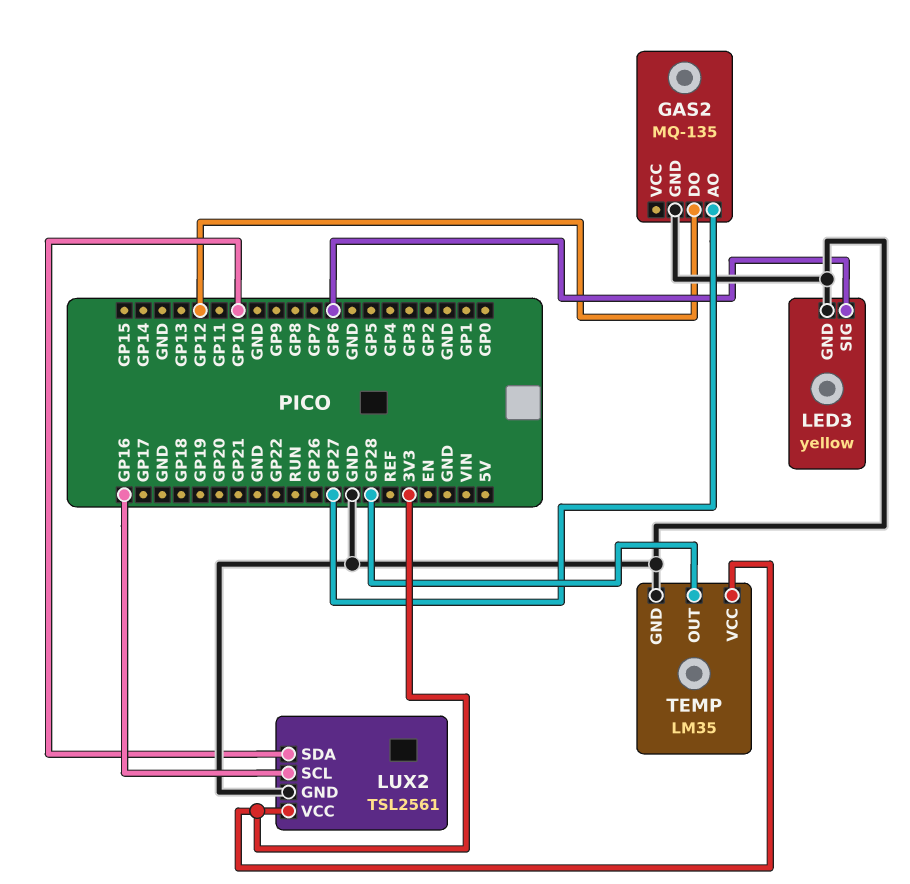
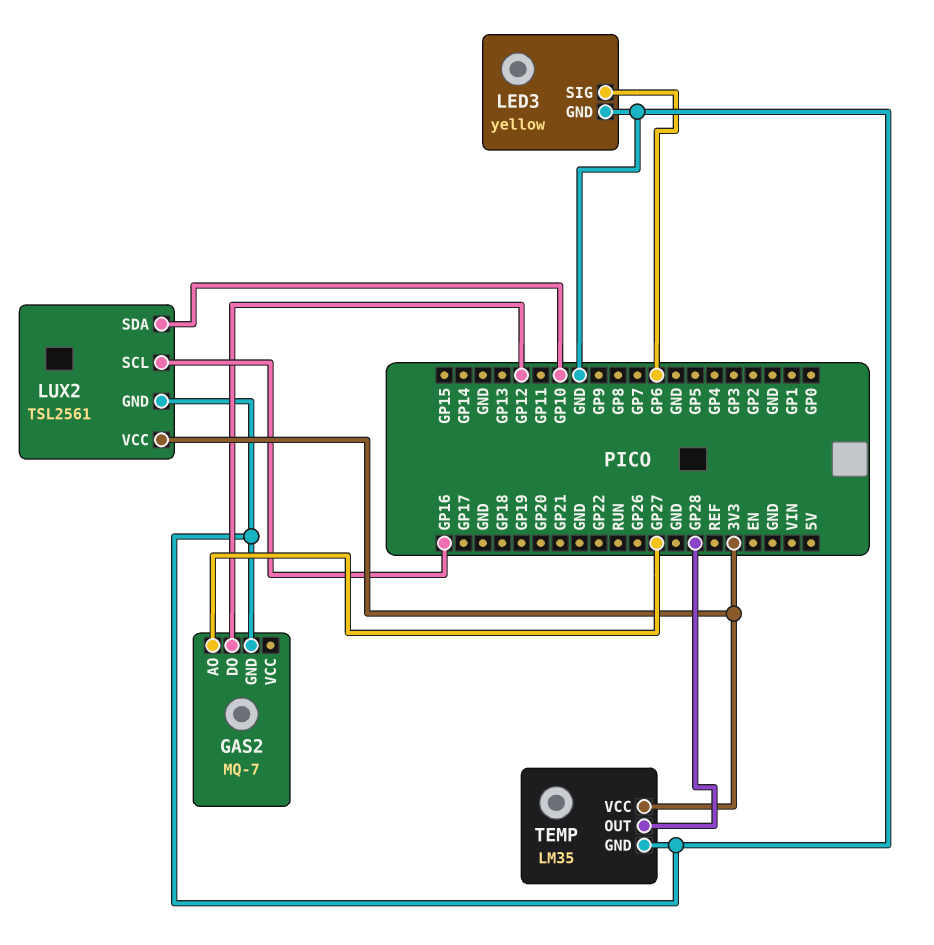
GAS2: MQ-135 -> MQ-7

